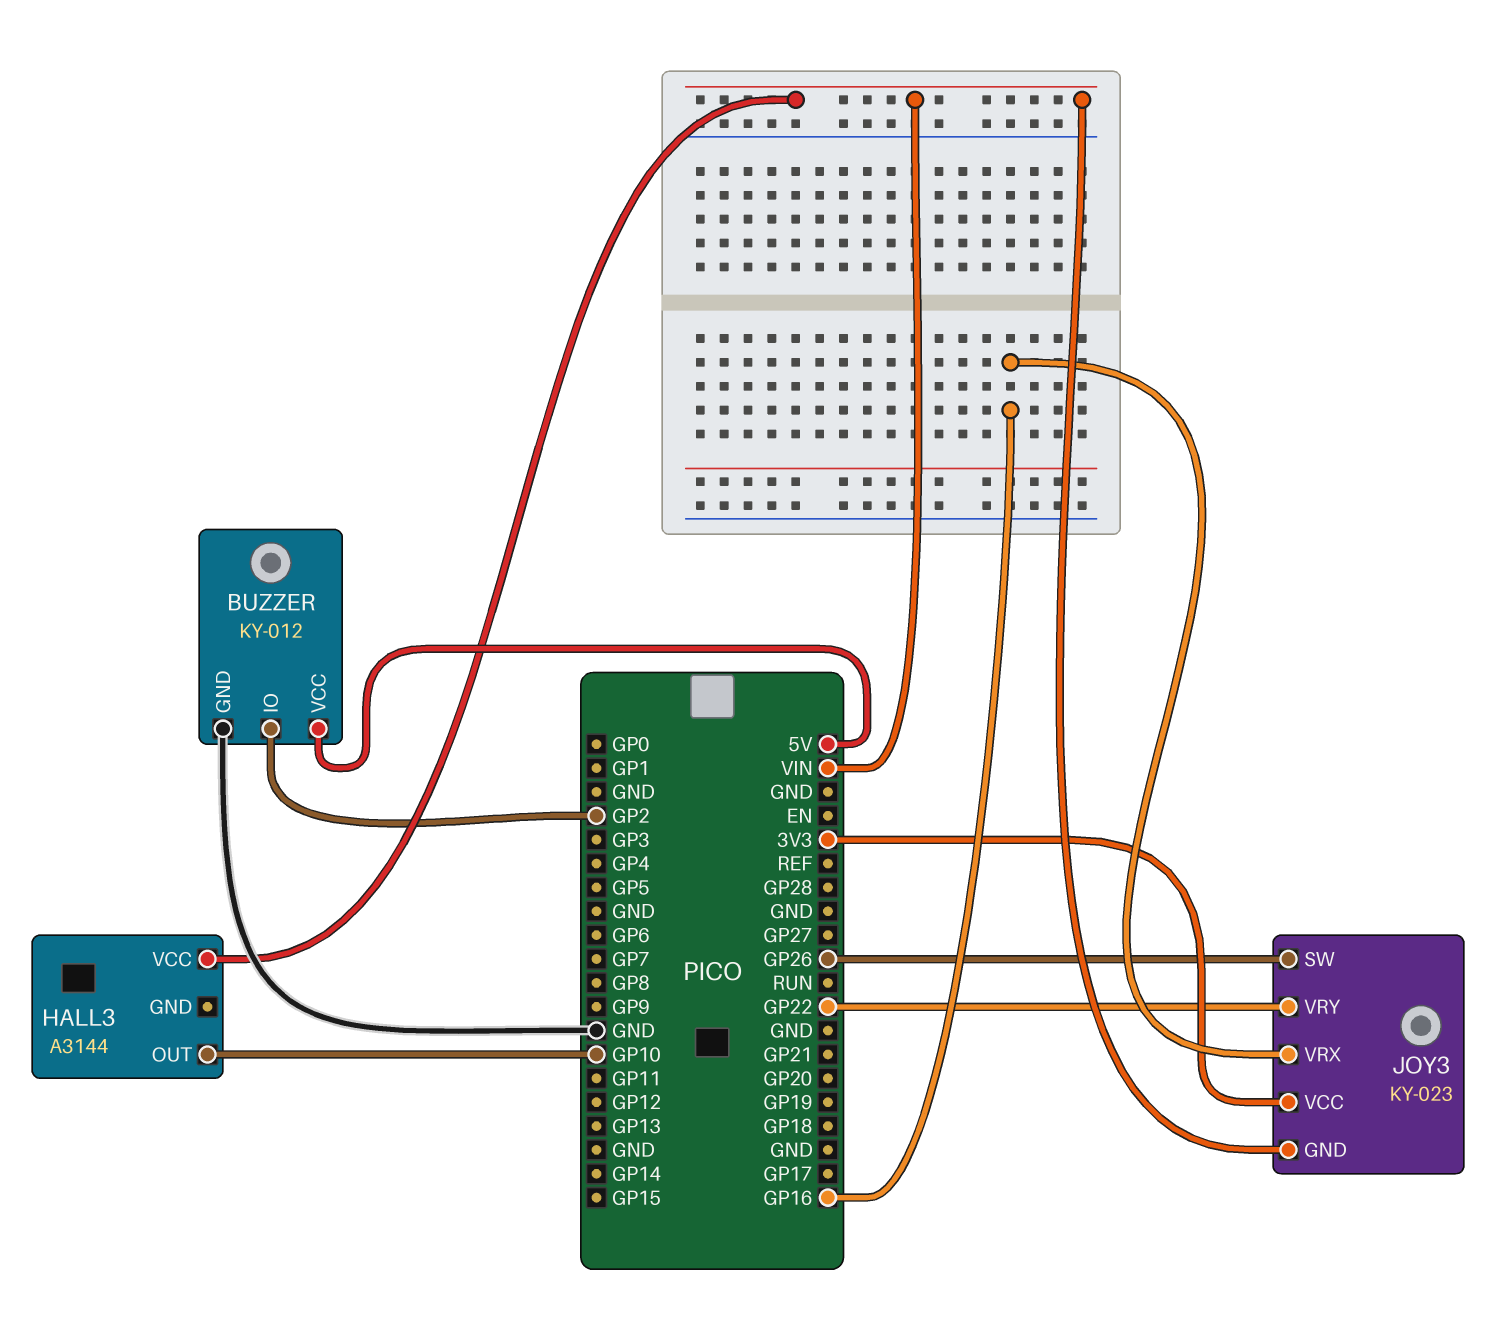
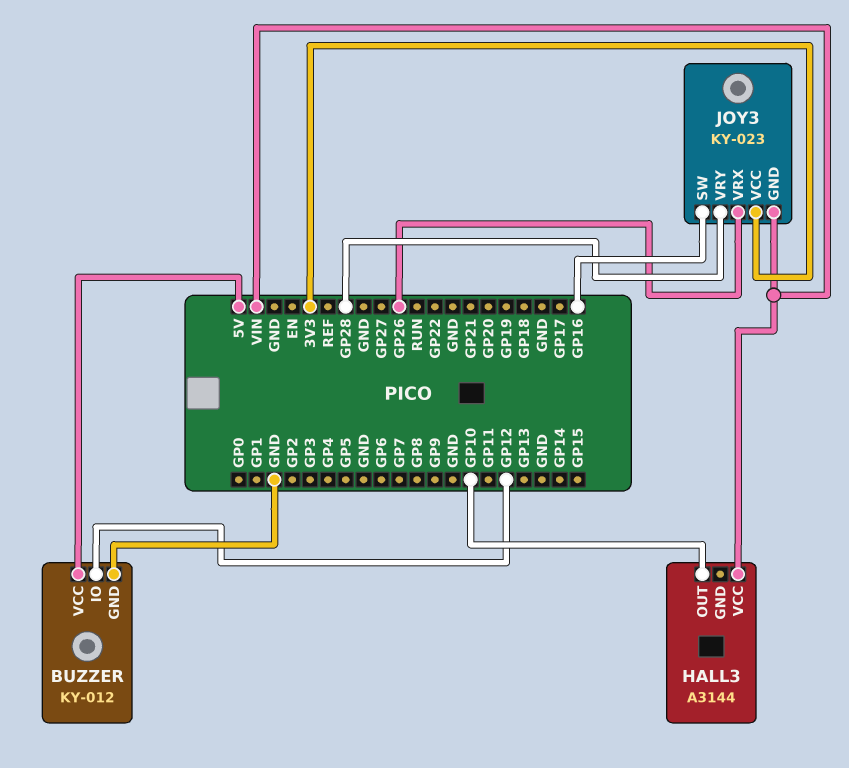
BUZZER pin IO: GP2 -> GP12
JOY3 pin SW: GP26 -> GP16
JOY3 pin VRX: GP16 -> GP26
JOY3 pin VRY: GP22 -> GP28

